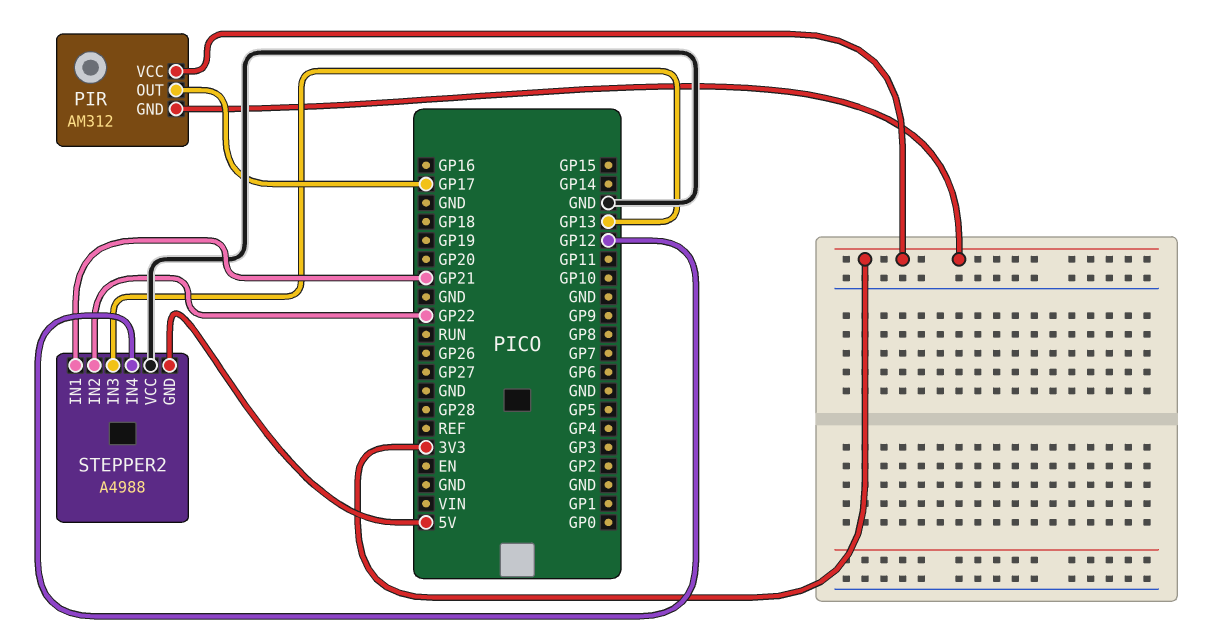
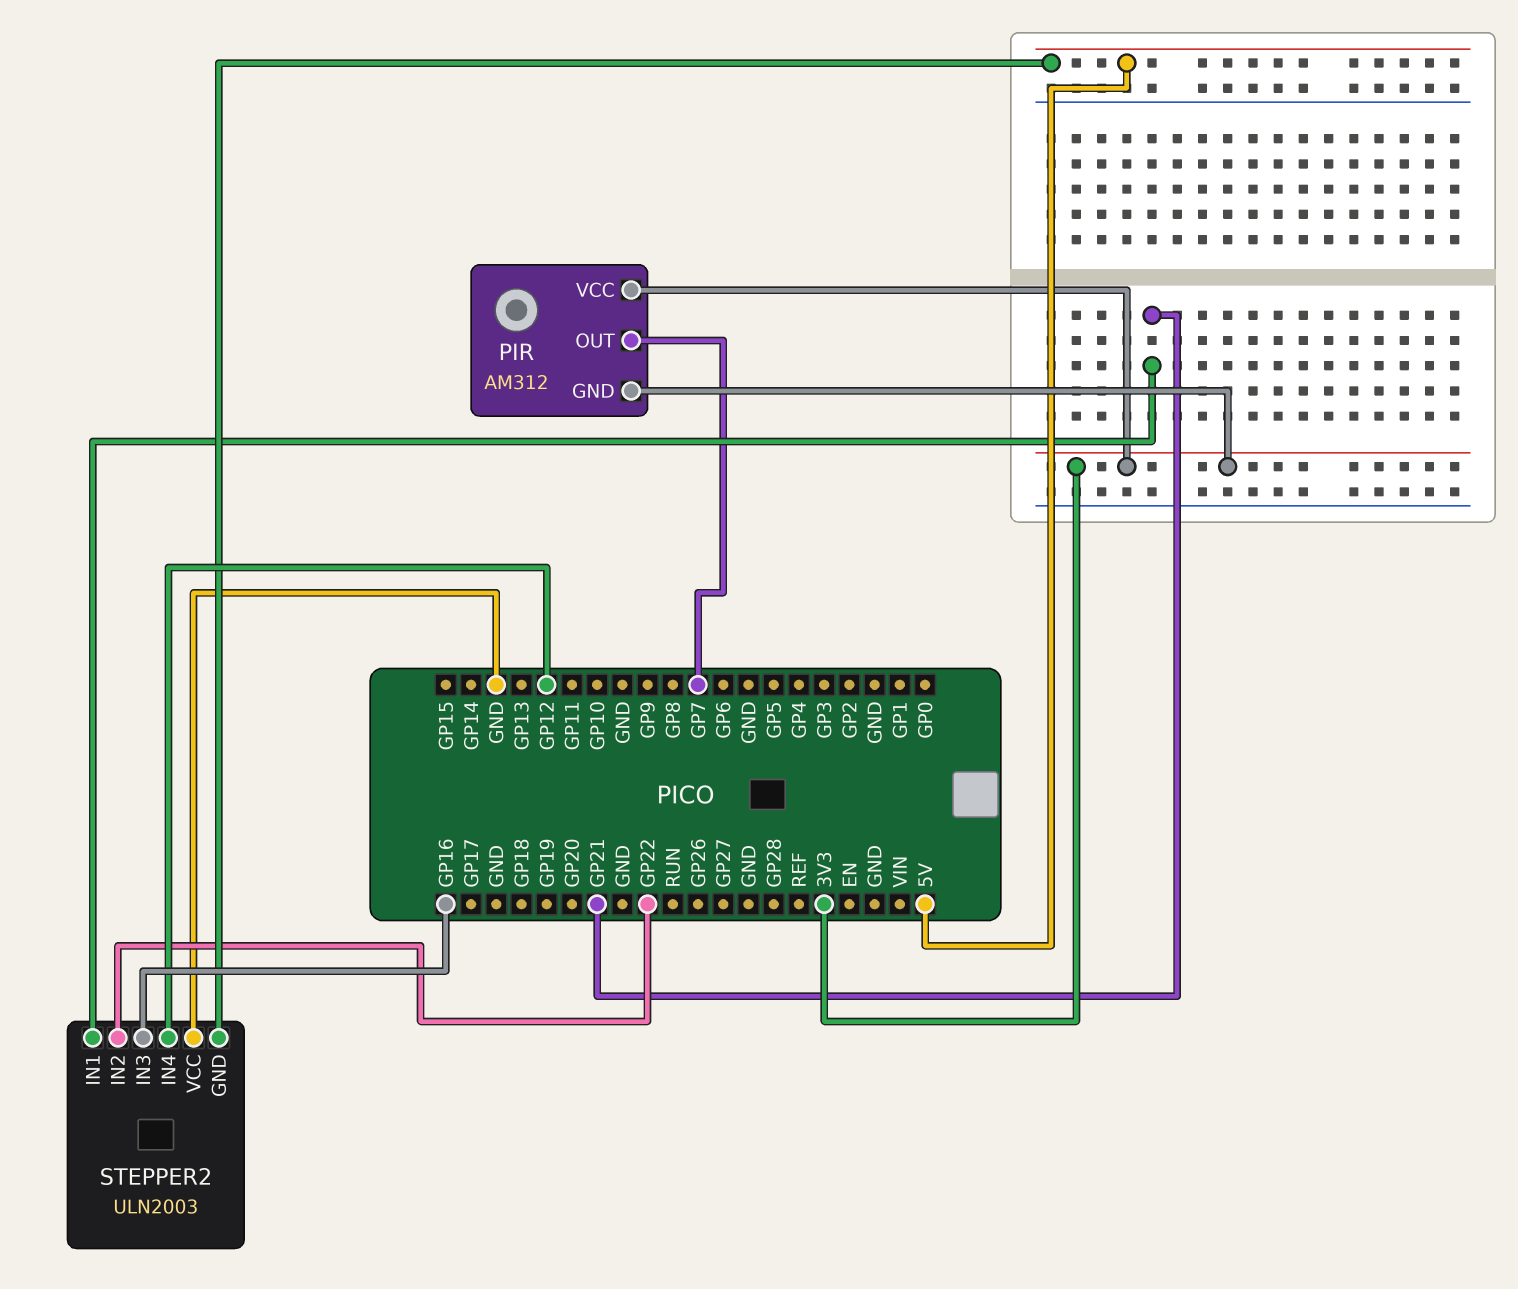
PIR pin OUT: GP17 -> GP7
STEPPER2: A4988 -> ULN2003
STEPPER2 pin IN3: GP13 -> GP16

